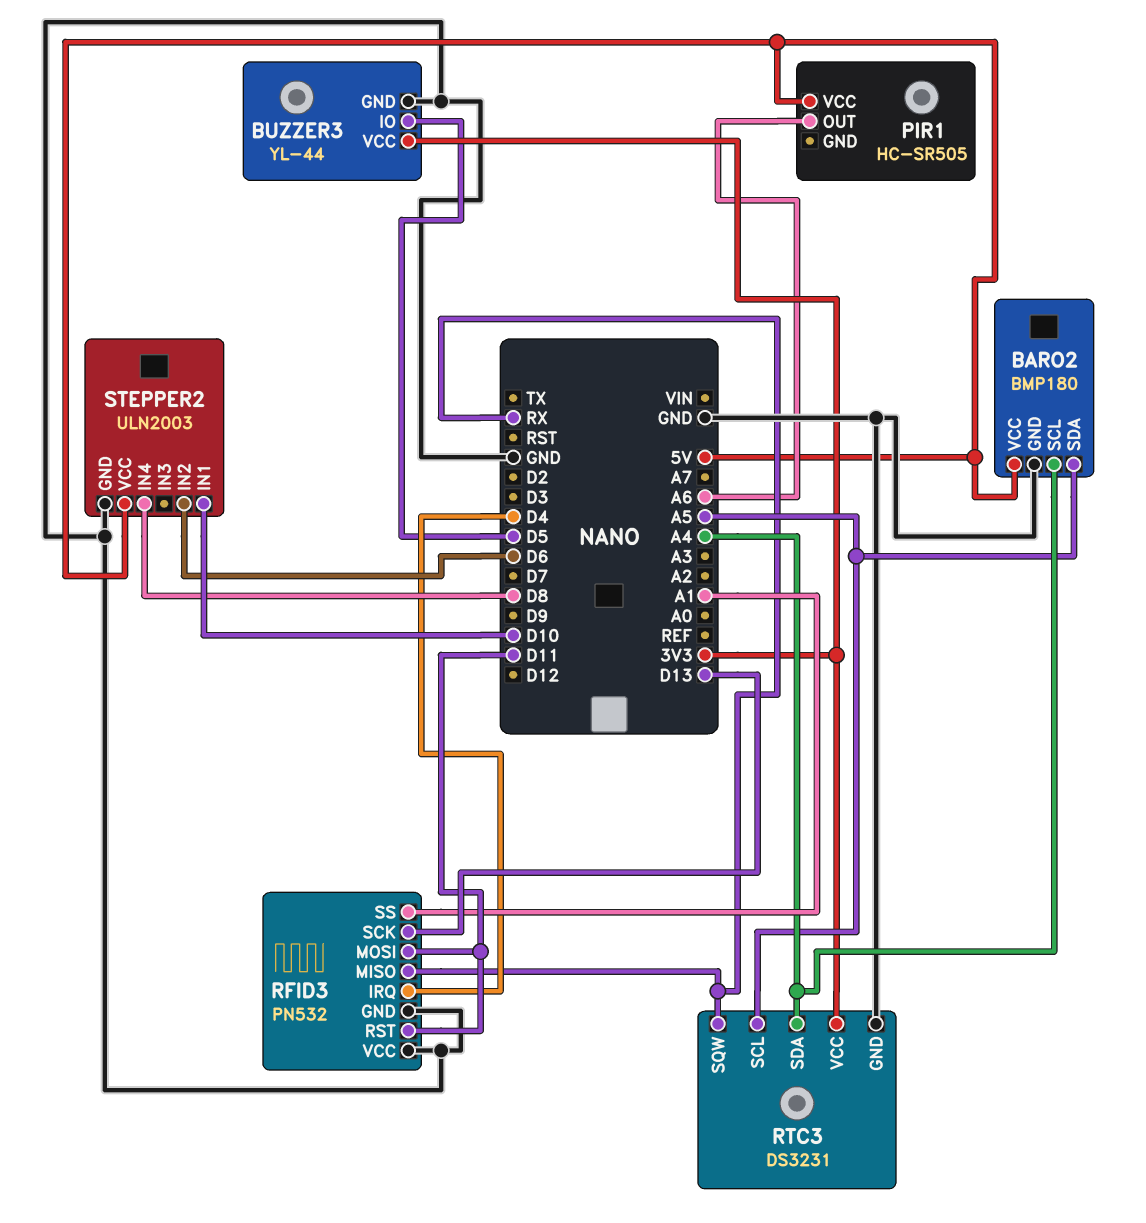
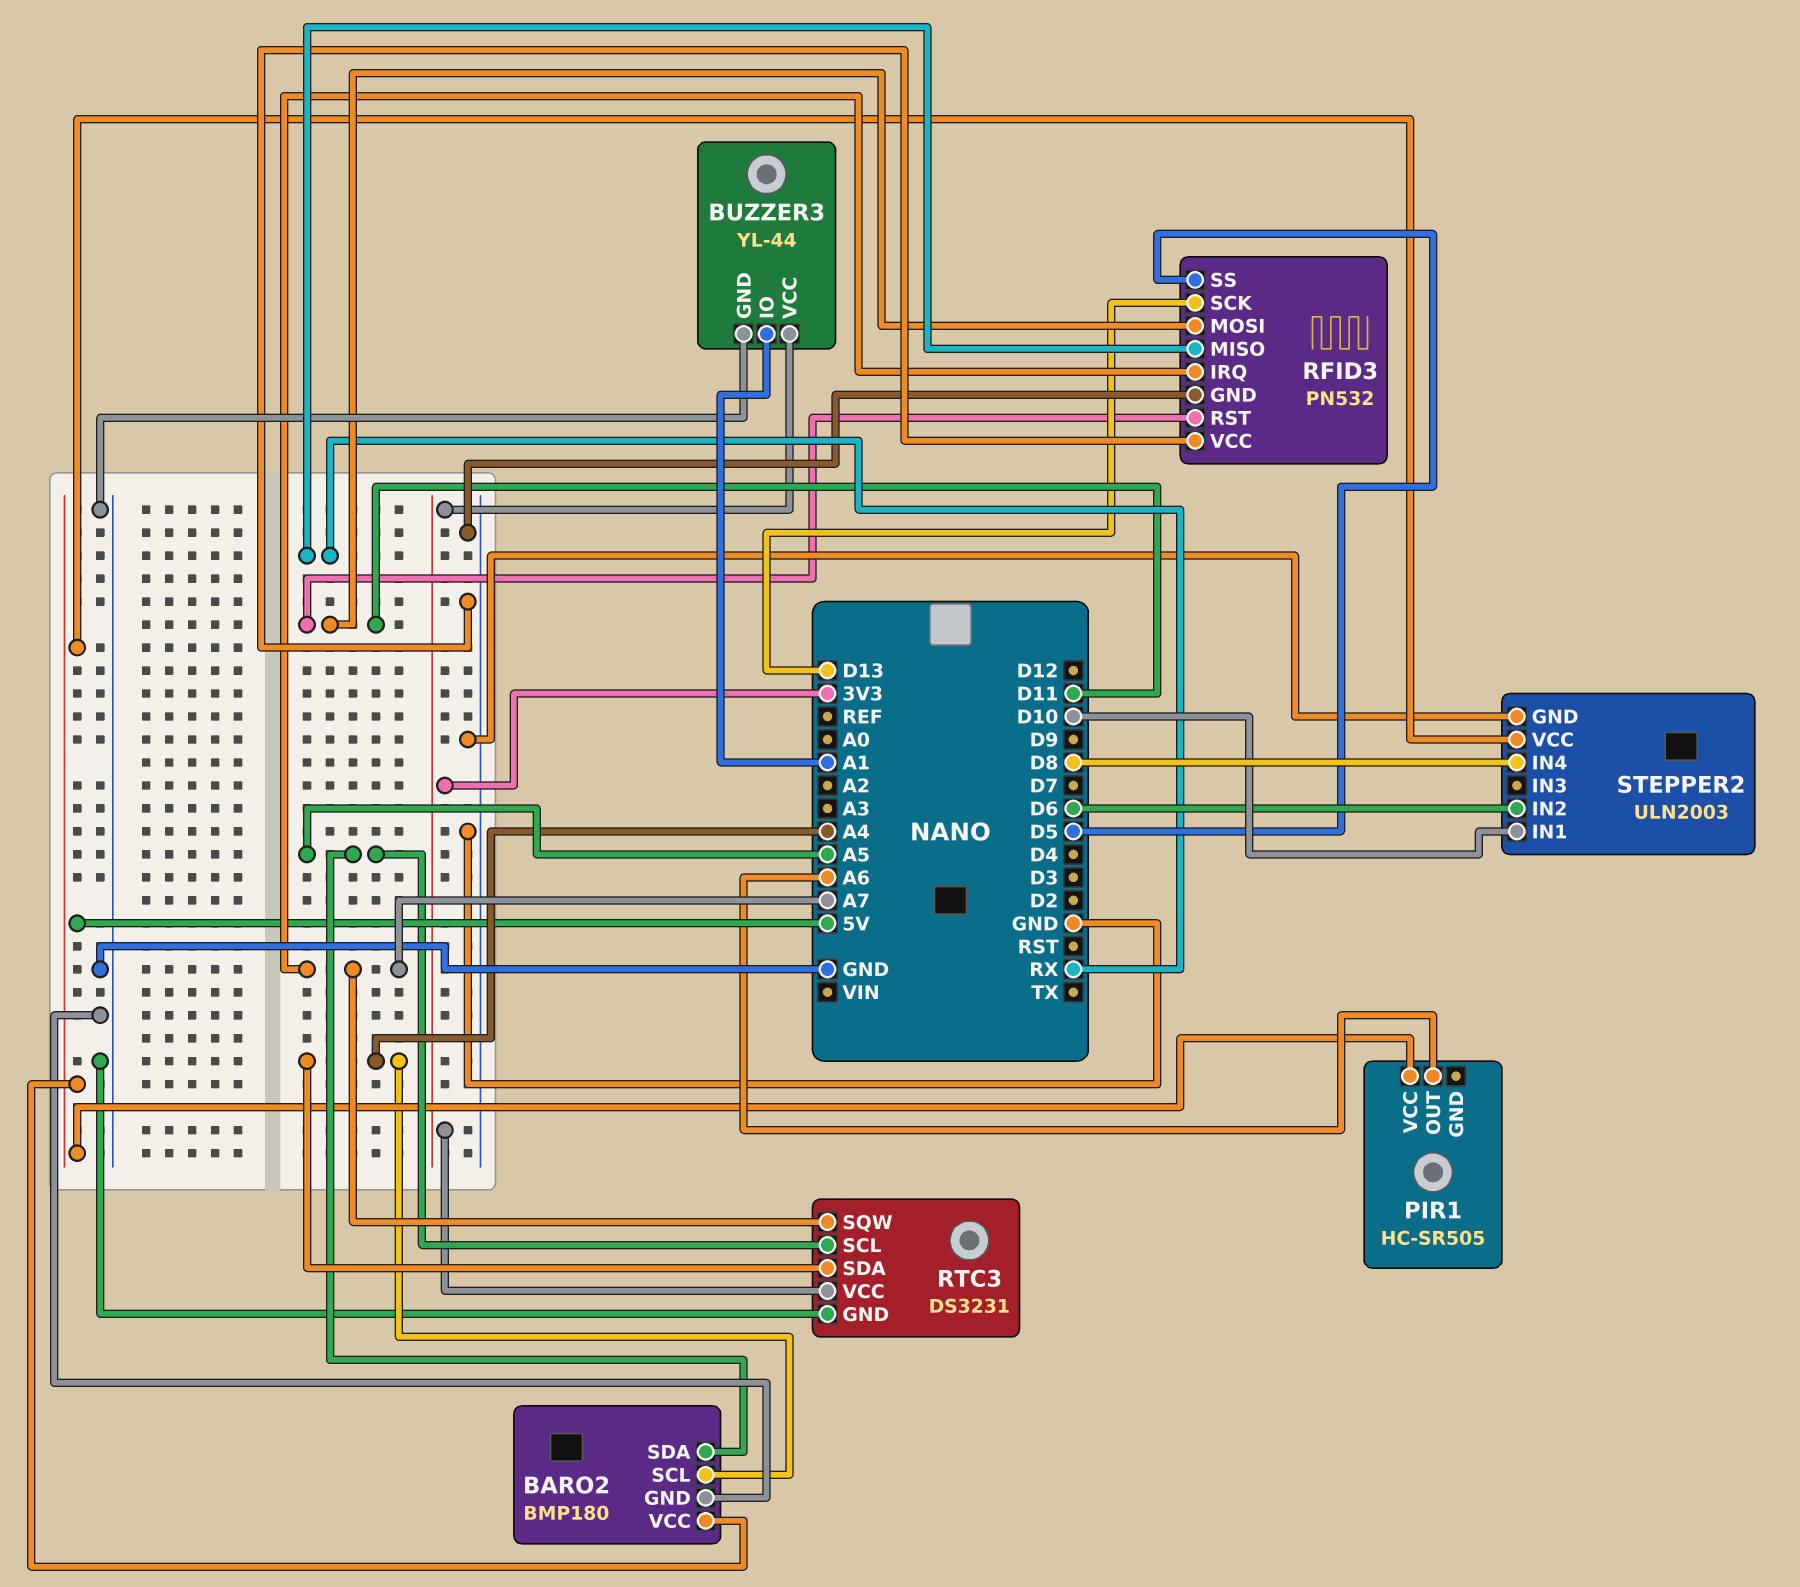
BUZZER3 pin IO: D5 -> A1
RFID3 pin IRQ: D4 -> A7
RFID3 pin SS: A1 -> D5
RTC3 pin SQW: RX -> A7

